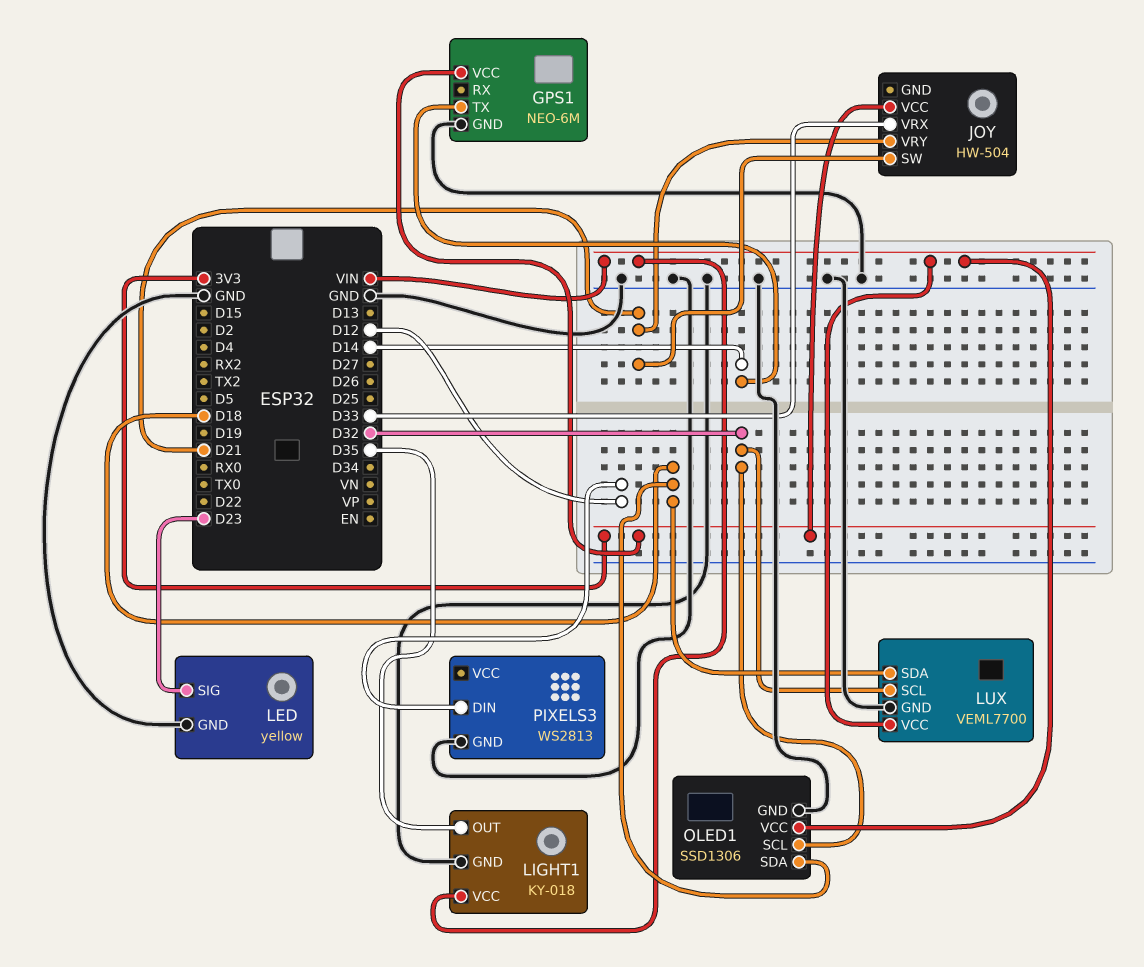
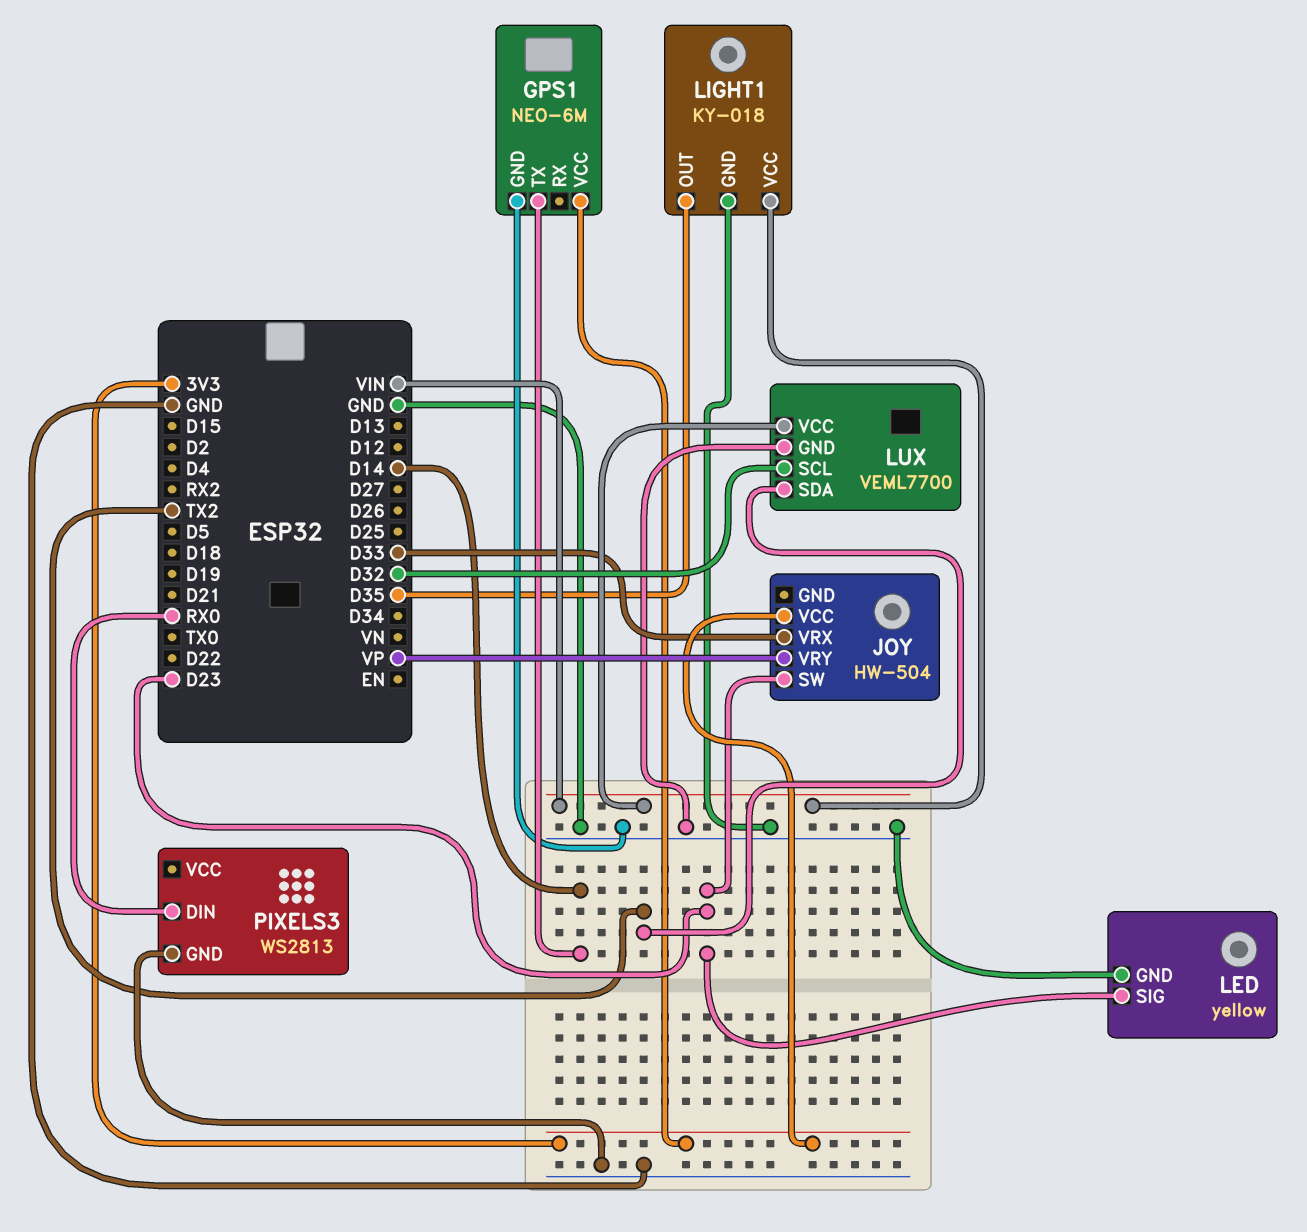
JOY pin SW: D21 -> D23
JOY pin VRY: D21 -> VP
LUX pin SDA: D18 -> TX2
OLED1: SSD1306 -> none
OLED1 pin GND: GND -> none
OLED1 pin SCL: D32 -> none
OLED1 pin SDA: D18 -> none
OLED1 pin VCC: VIN -> none
PIXELS3 pin DIN: D12 -> RX0

